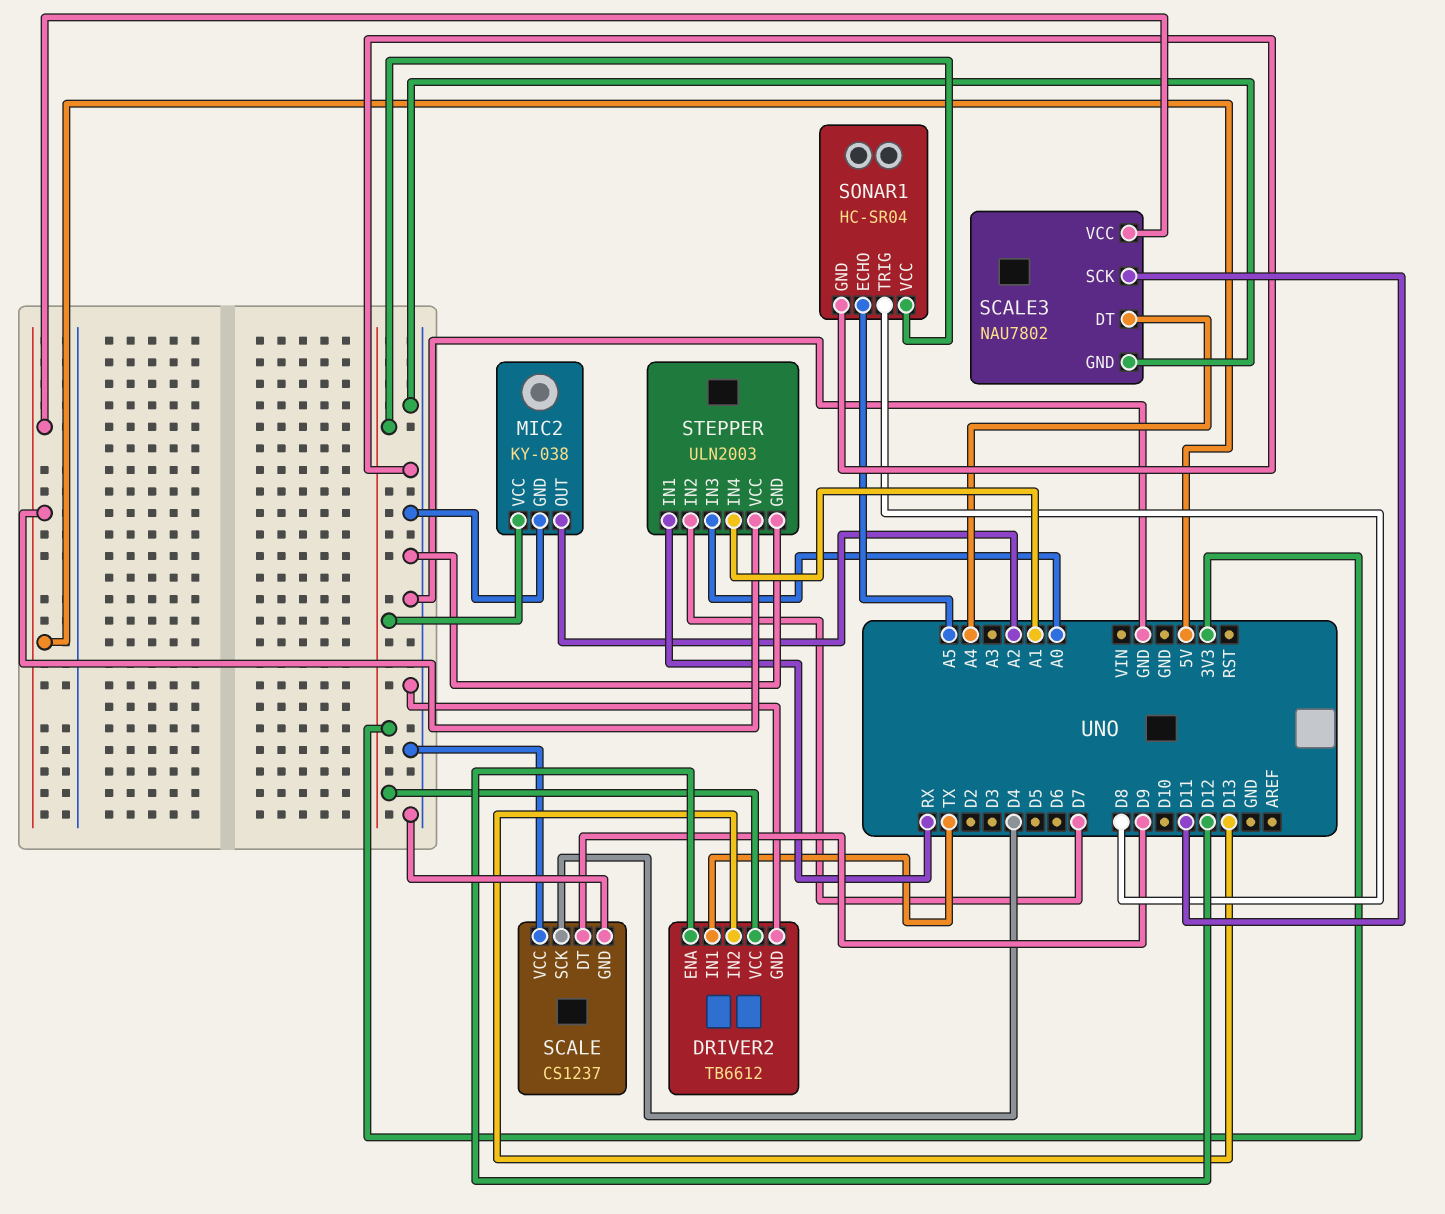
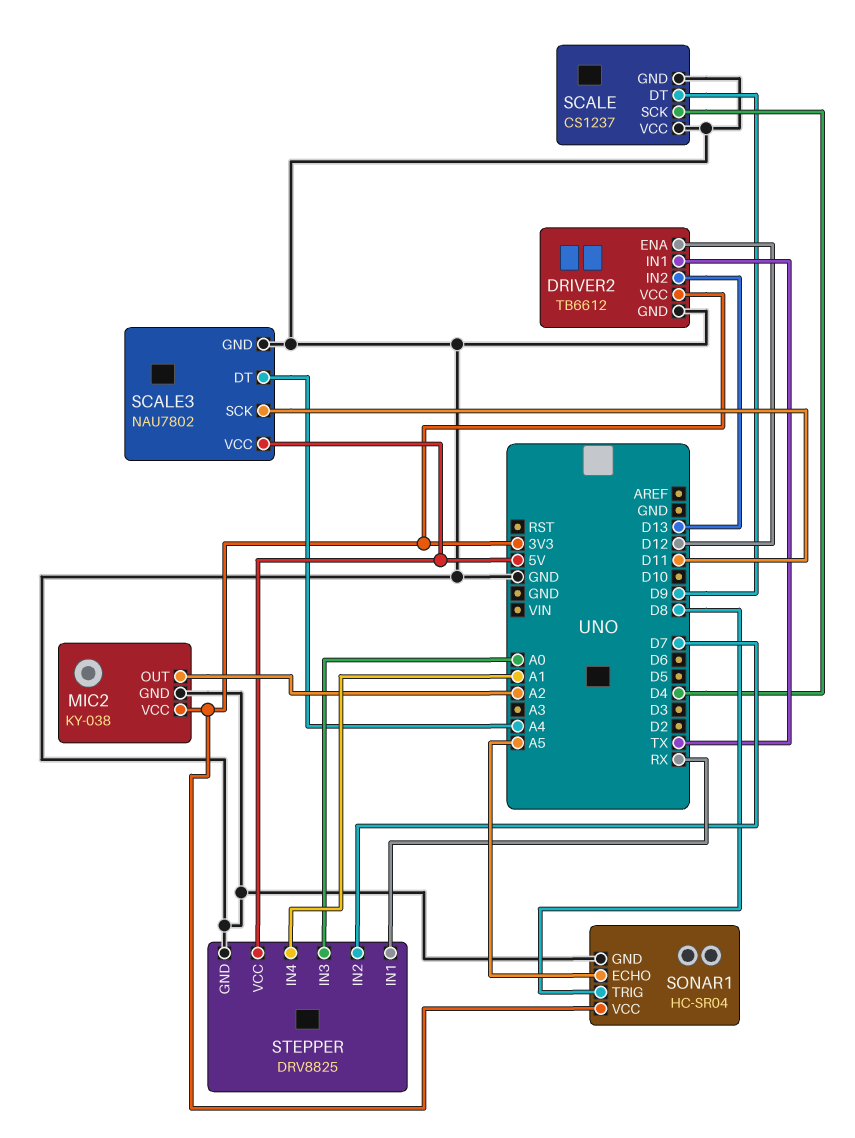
STEPPER: ULN2003 -> DRV8825

